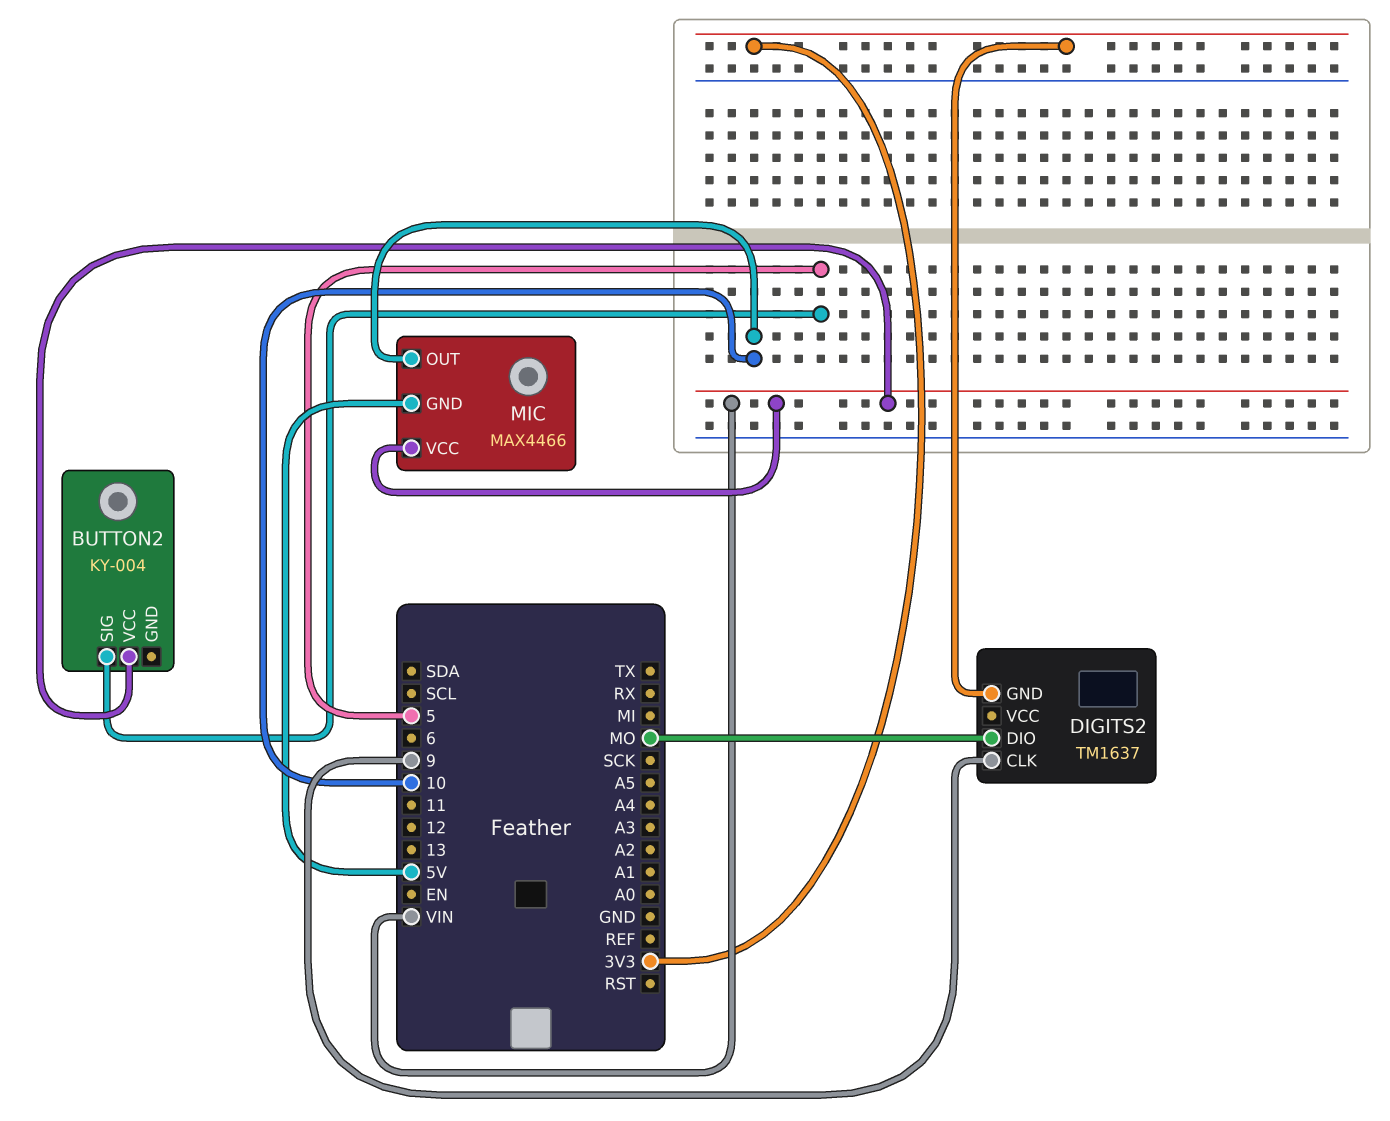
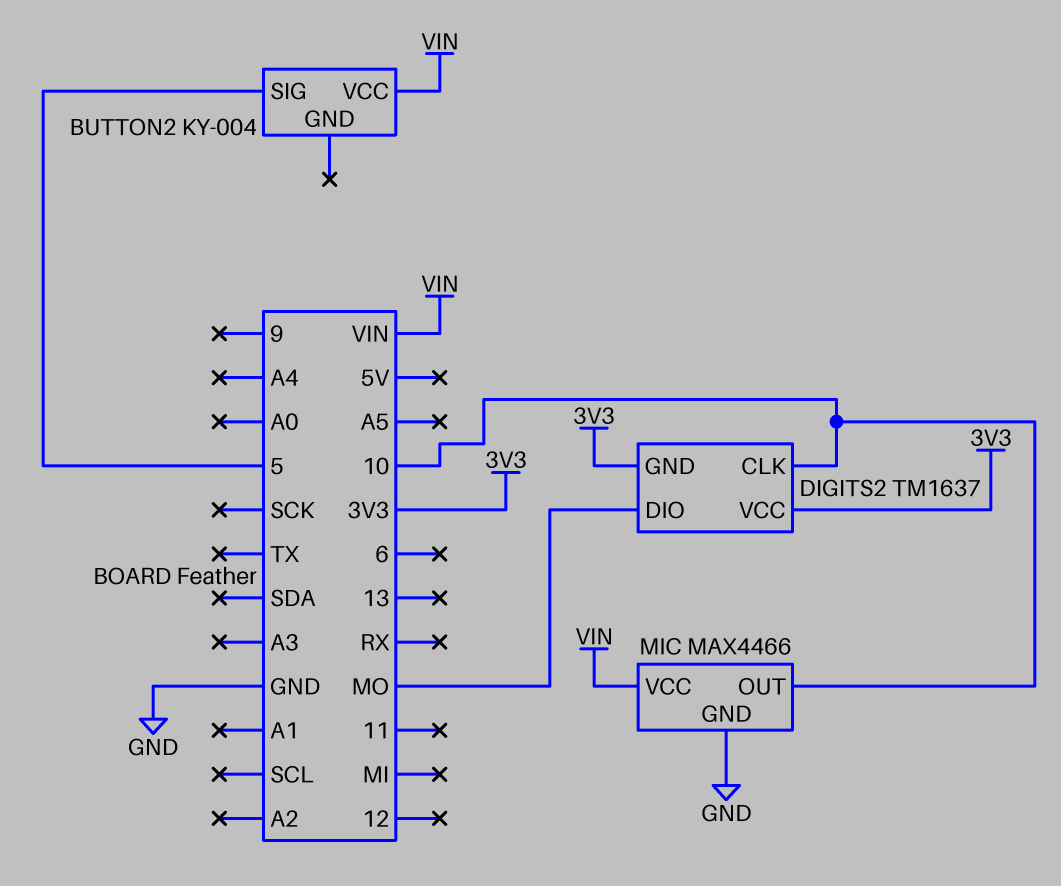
DIGITS2 pin CLK: 9 -> 10
DIGITS2 pin VCC: none -> 3V3
MIC pin GND: 5V -> GND

